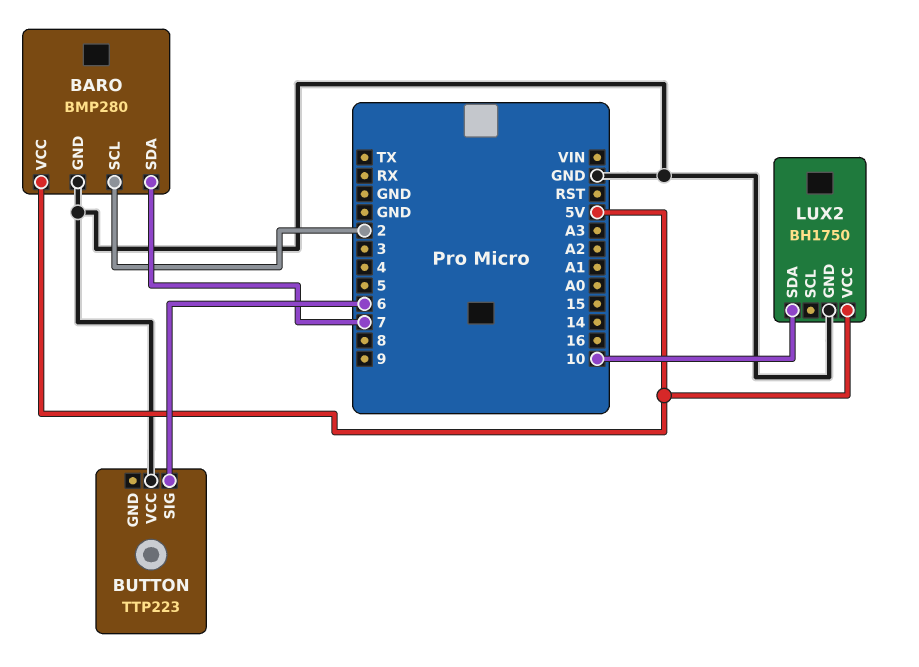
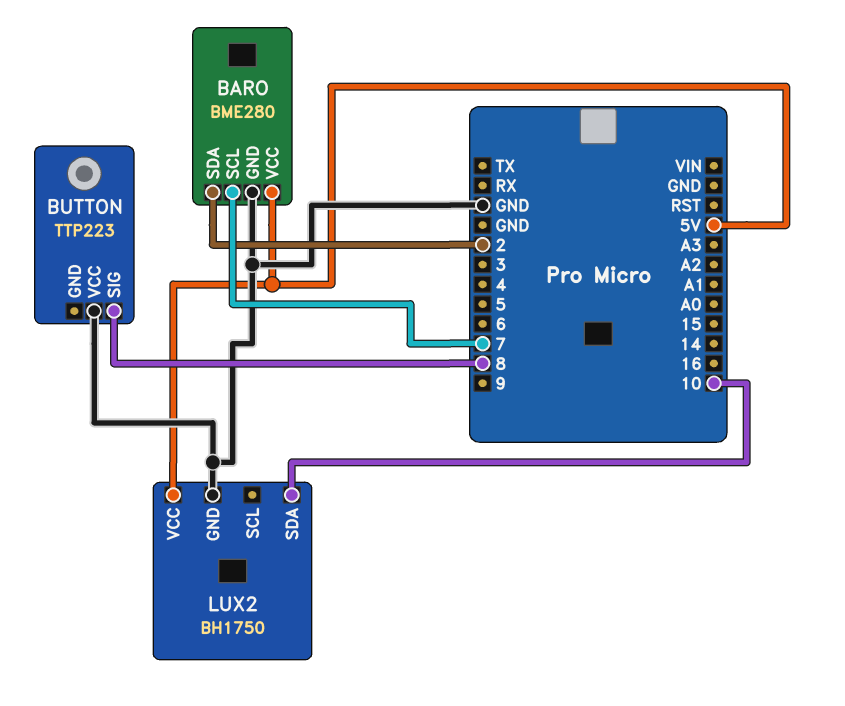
BARO: BMP280 -> BME280
BARO pin SCL: 2 -> 7
BARO pin SDA: 7 -> 2
BUTTON pin SIG: 6 -> 8

